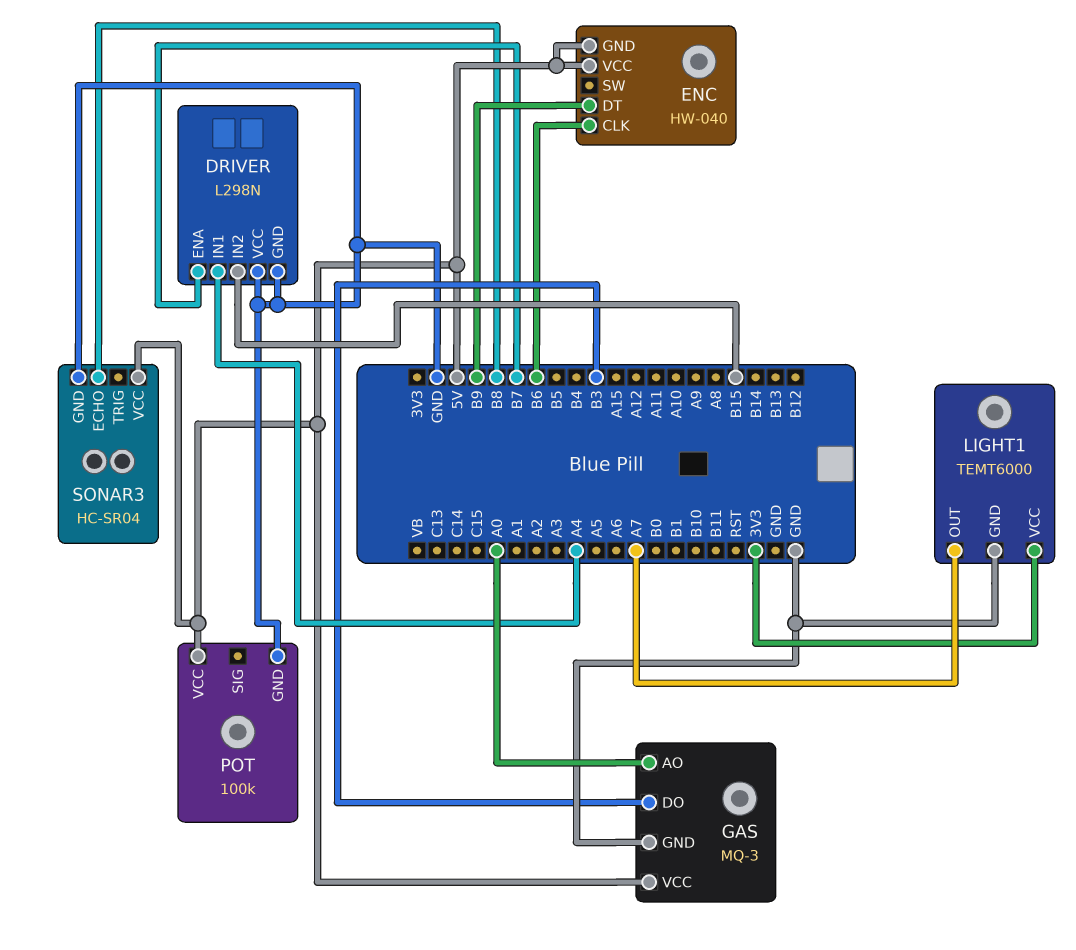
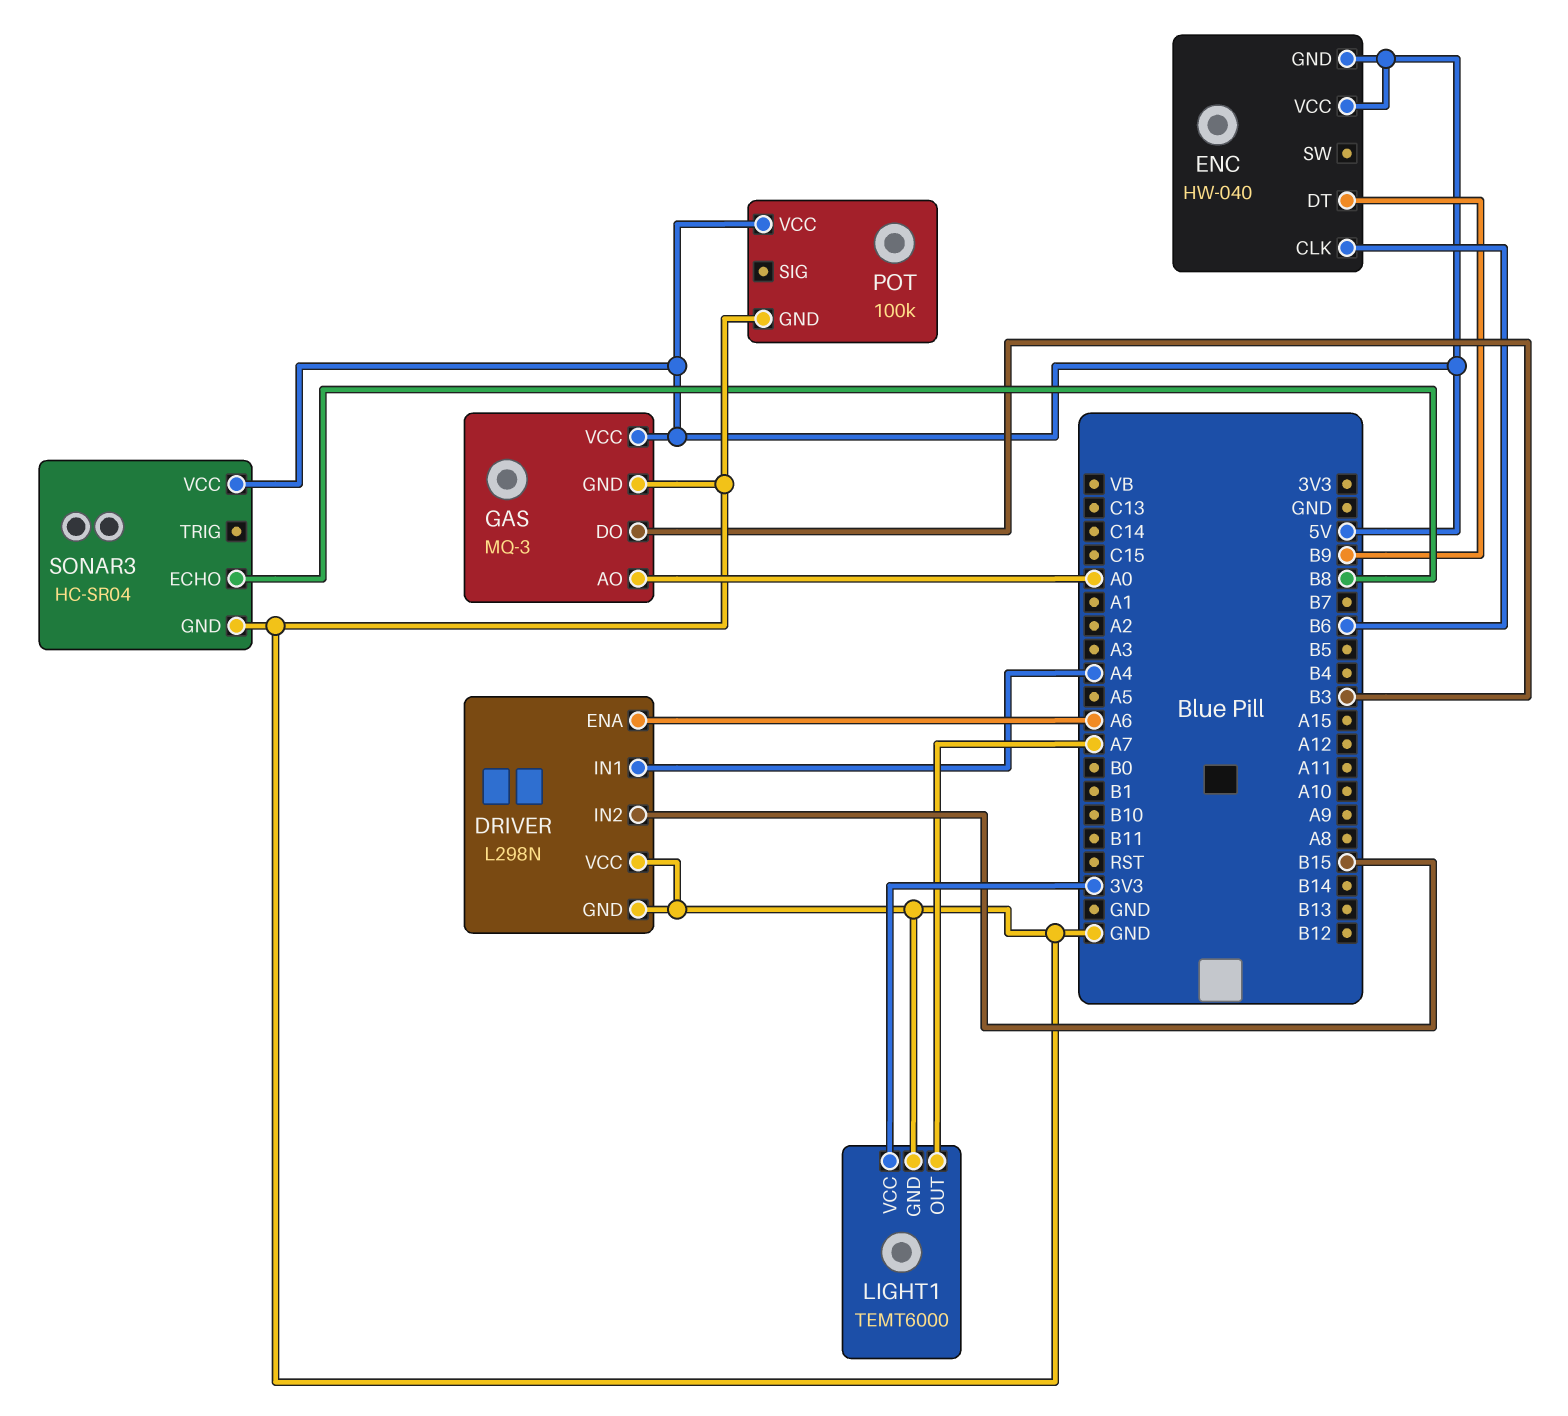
DRIVER pin ENA: B7 -> A6

